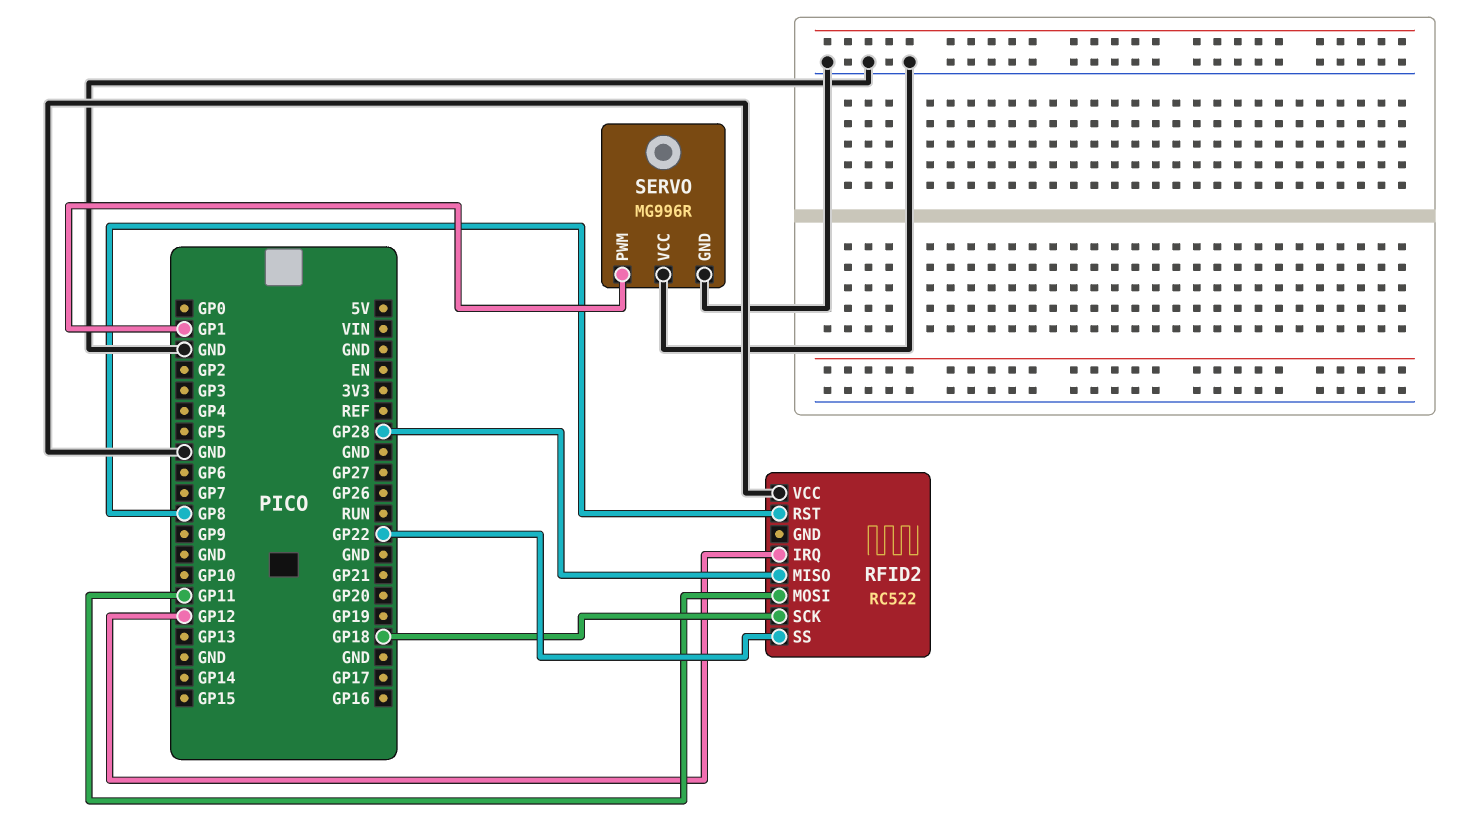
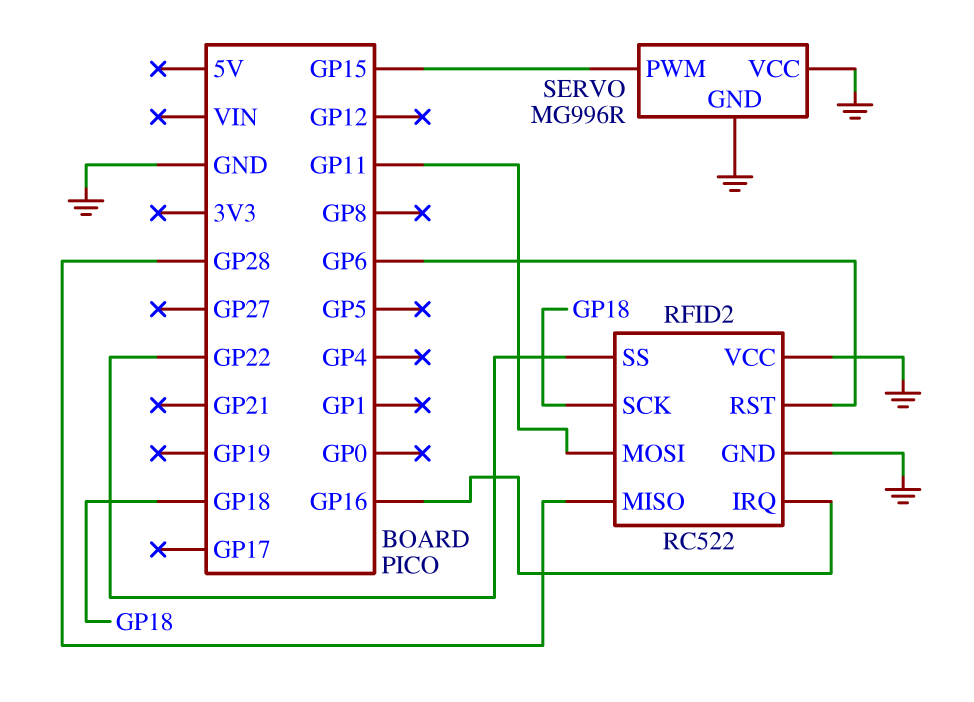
RFID2 pin GND: none -> GND
RFID2 pin IRQ: GP12 -> GP16
RFID2 pin RST: GP8 -> GP6
SERVO pin PWM: GP1 -> GP15

